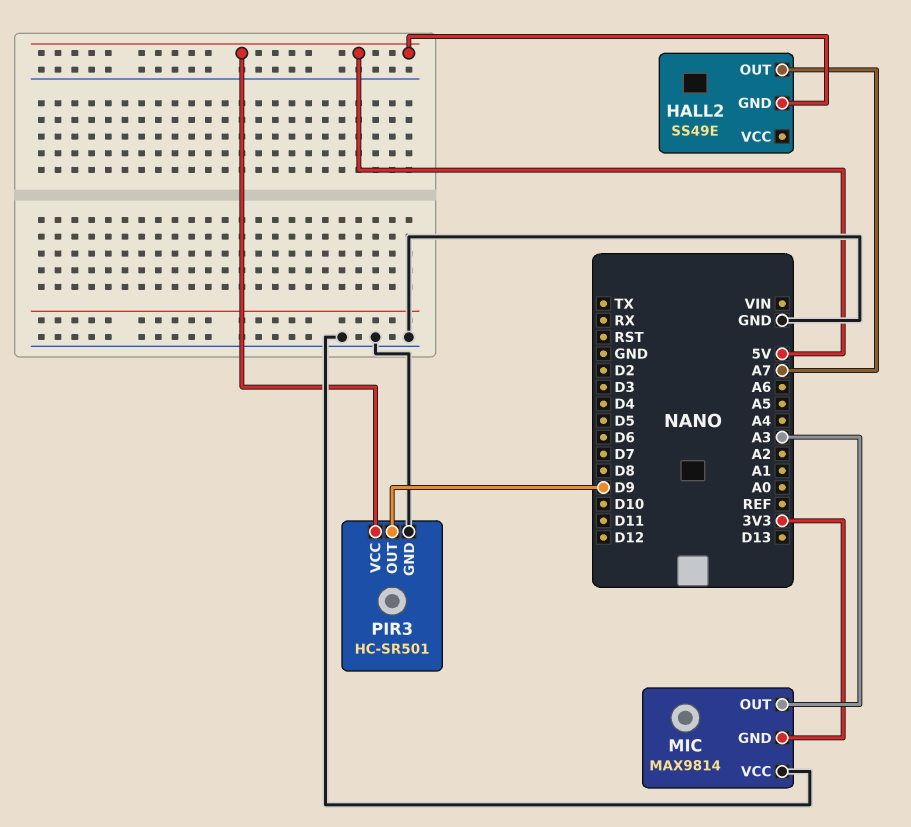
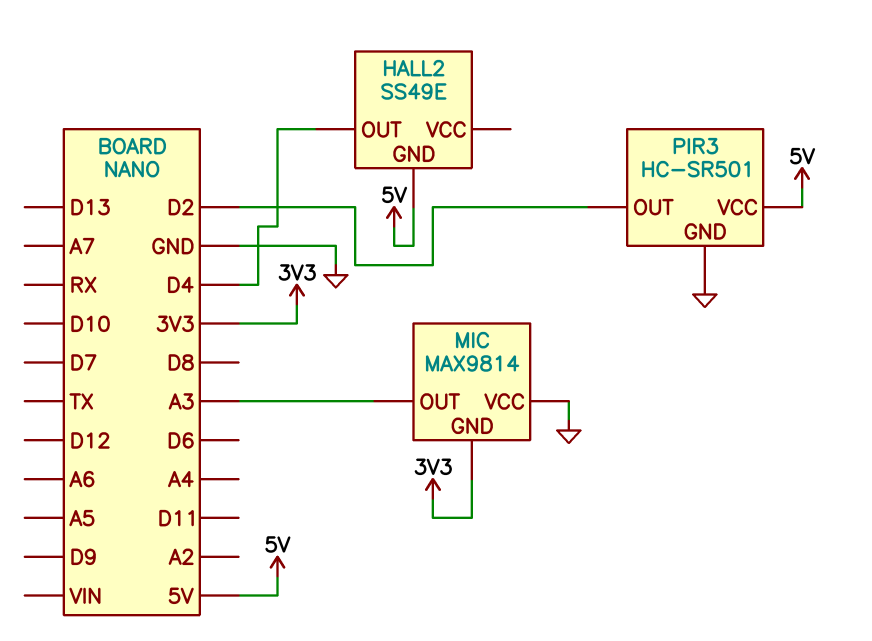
HALL2 pin OUT: A7 -> D4
PIR3 pin OUT: D9 -> D2

